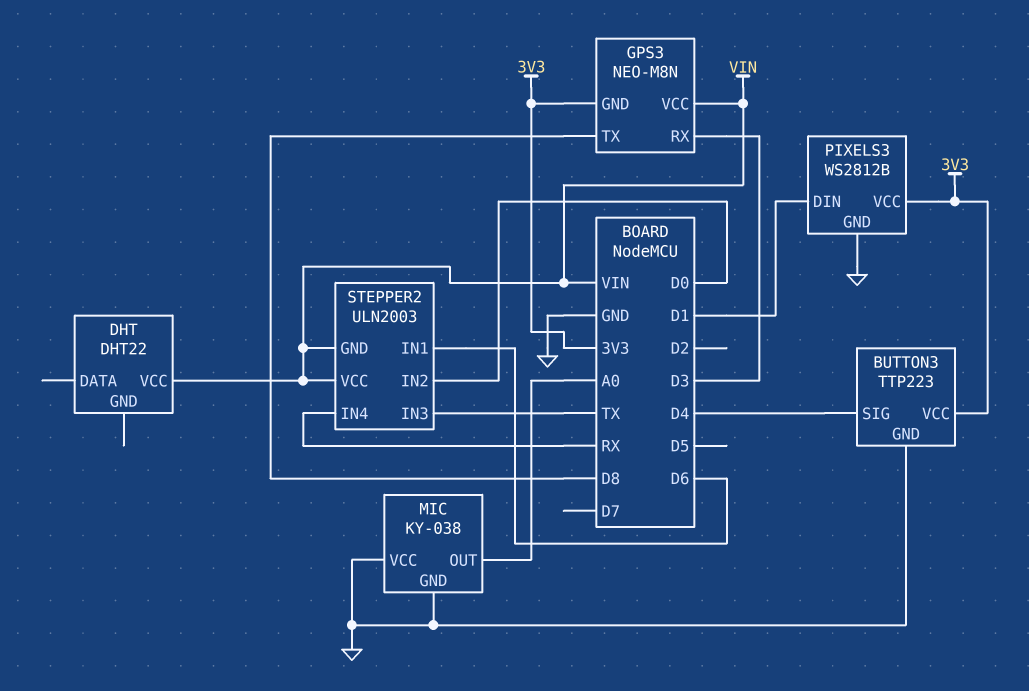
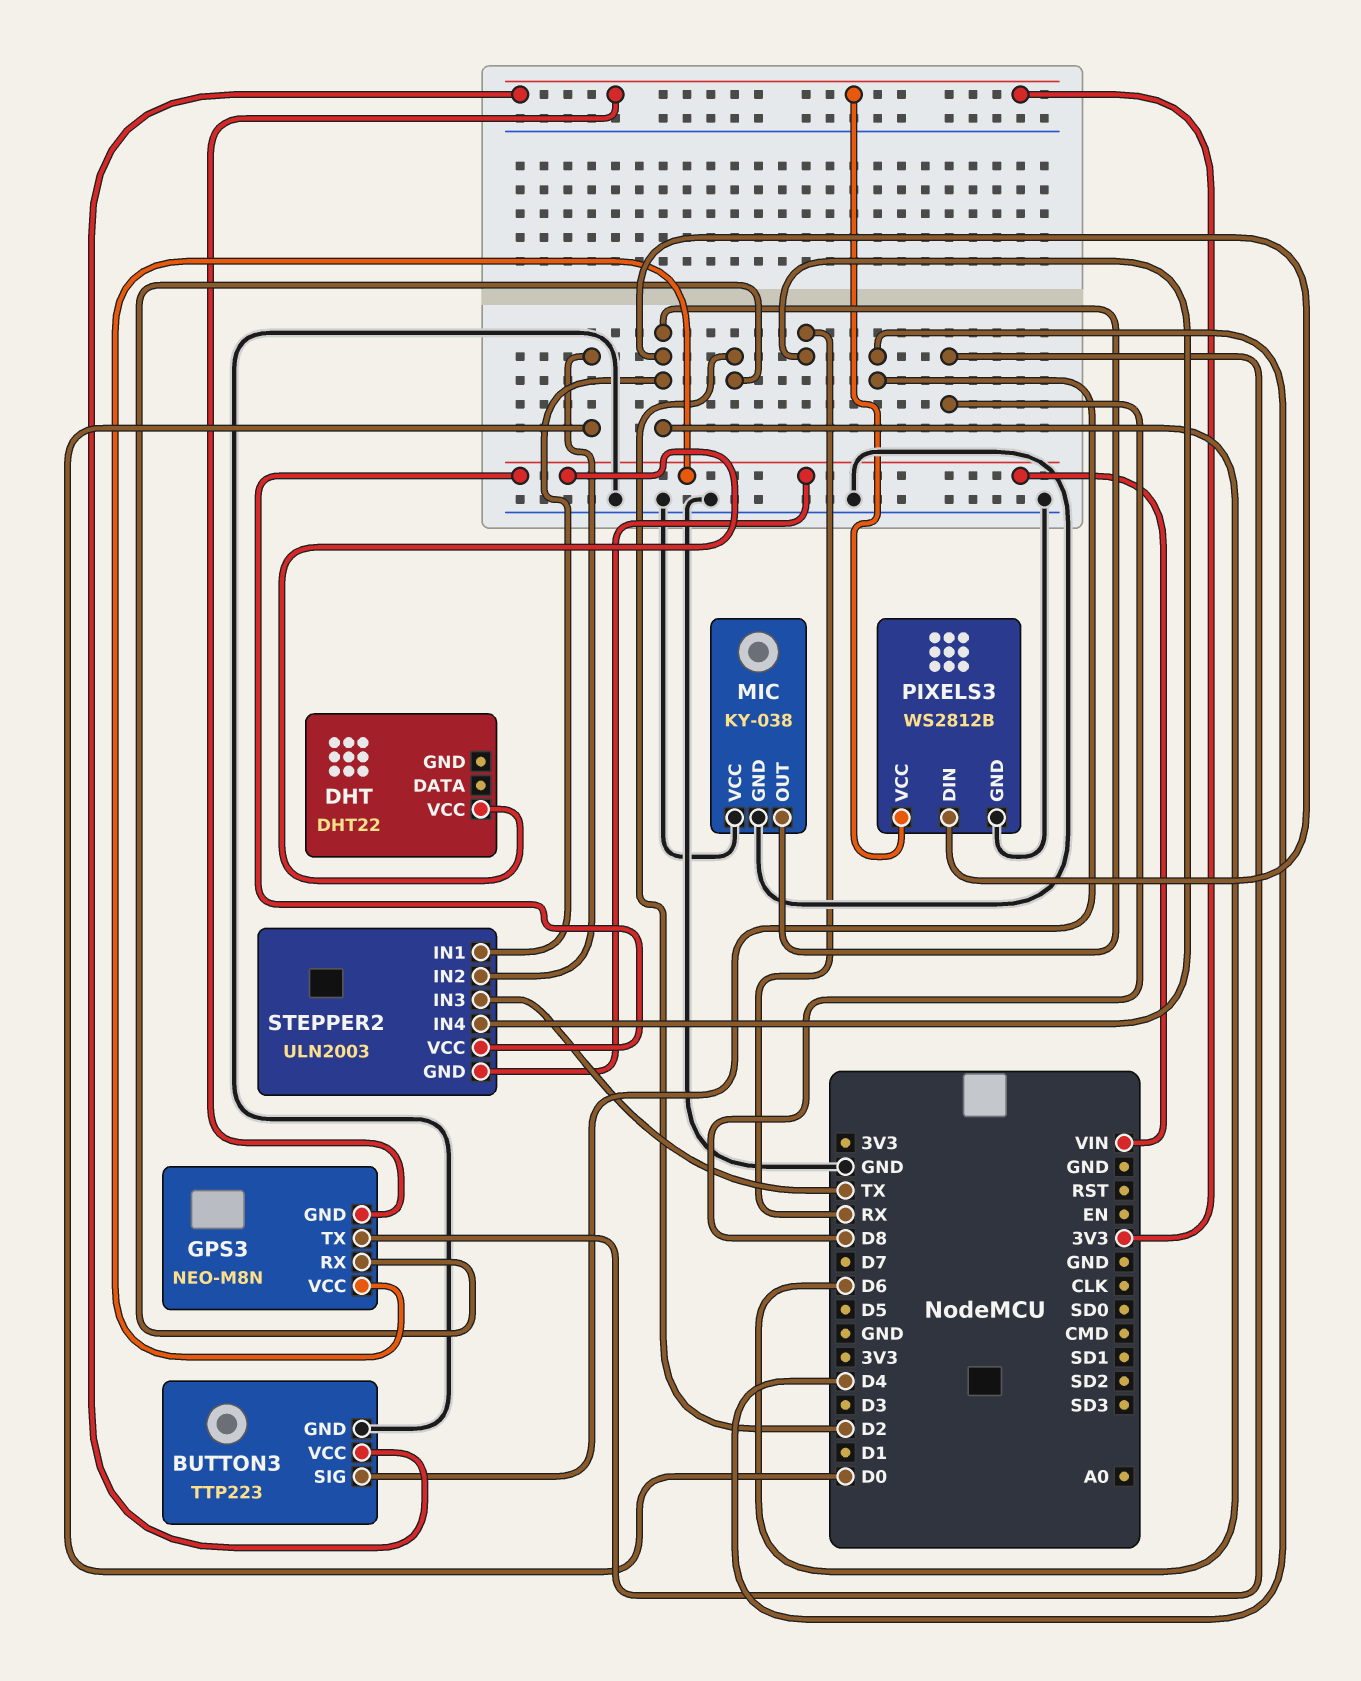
GPS3 pin RX: D3 -> D2
MIC pin OUT: A0 -> D6
PIXELS3 pin DIN: D1 -> D6

